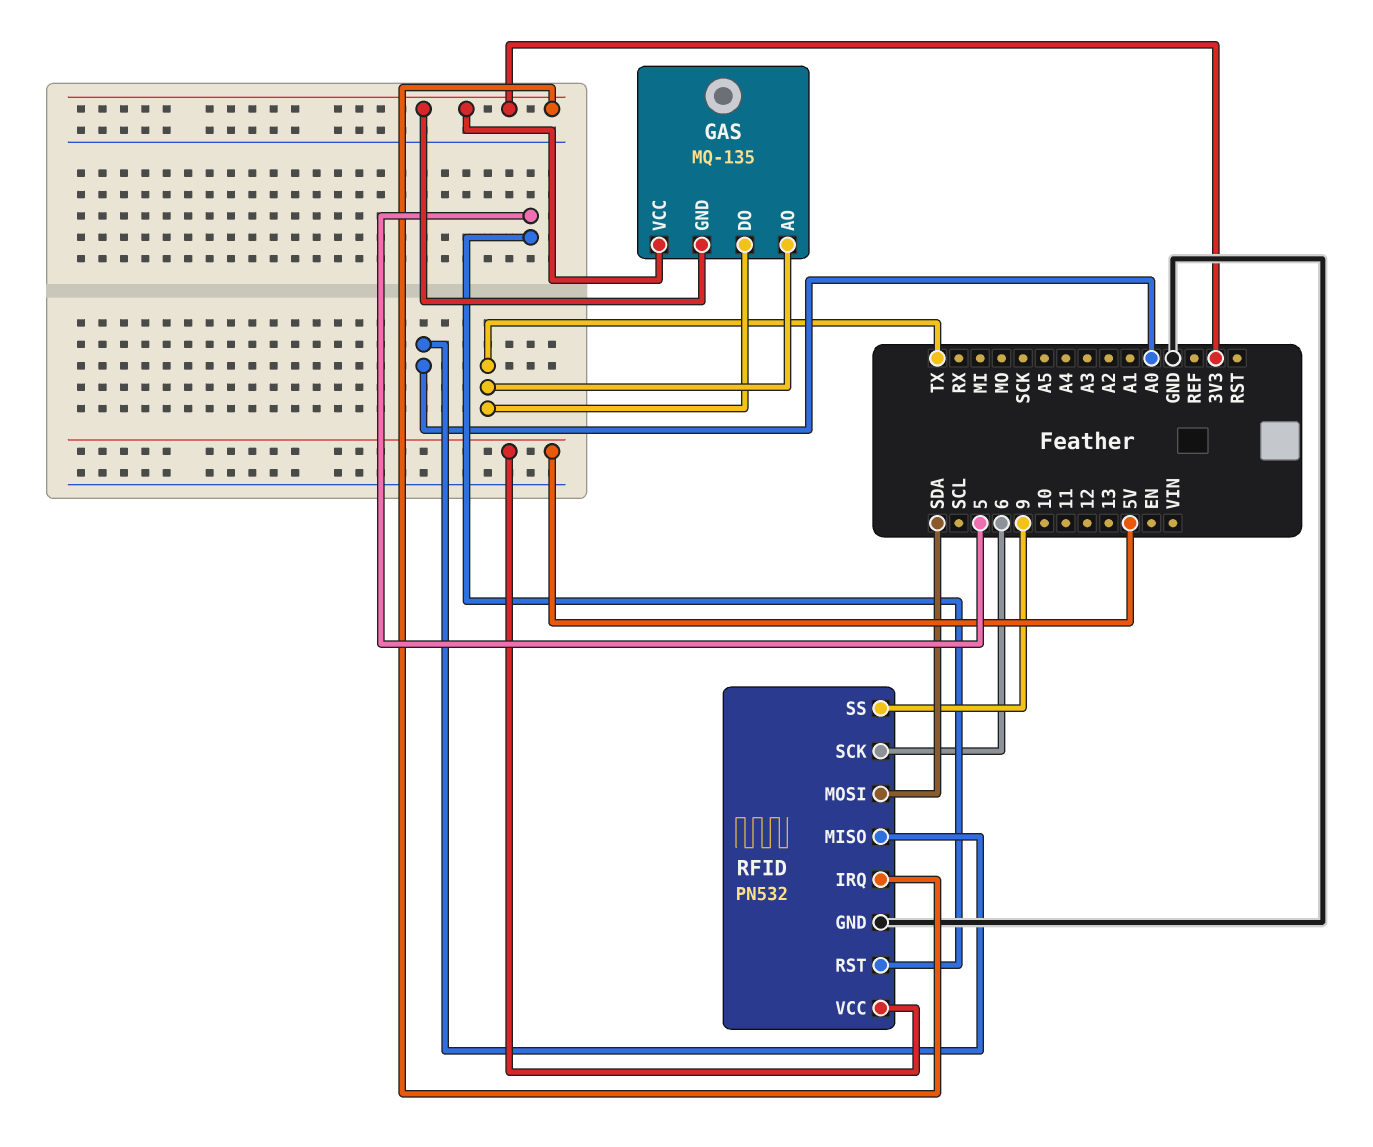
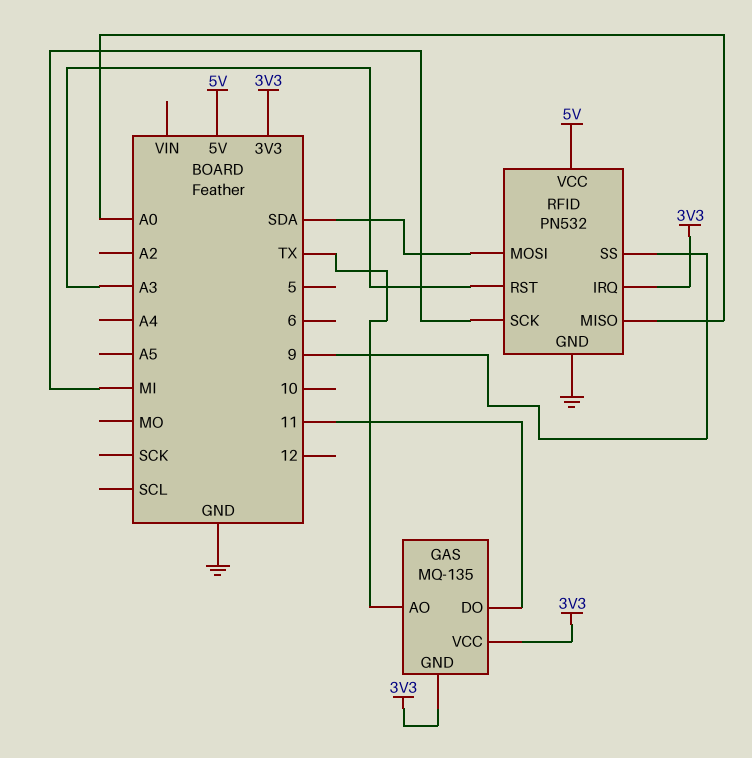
GAS pin DO: TX -> 11
RFID pin RST: 5 -> A3
RFID pin SCK: 6 -> MI

